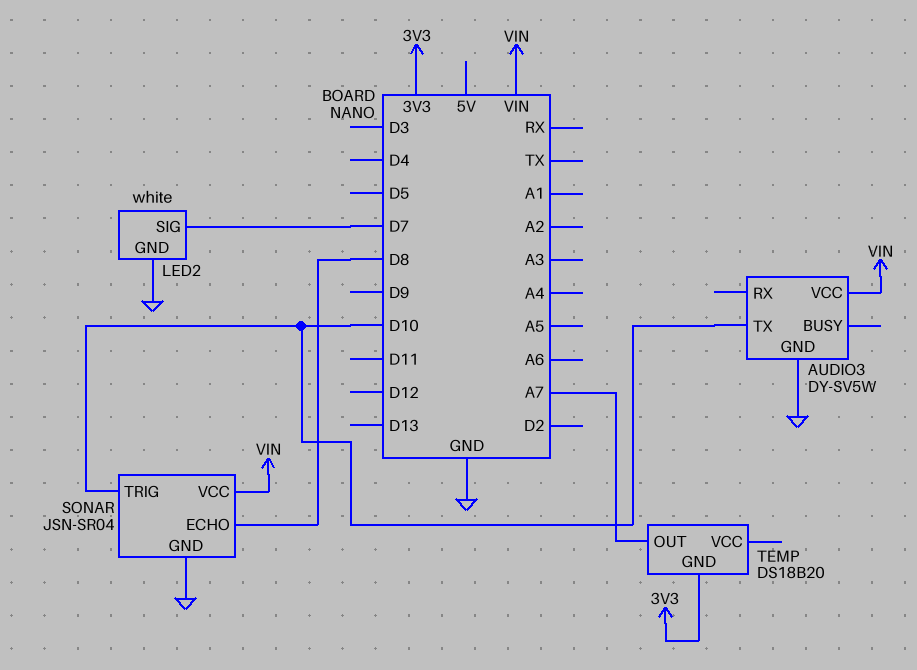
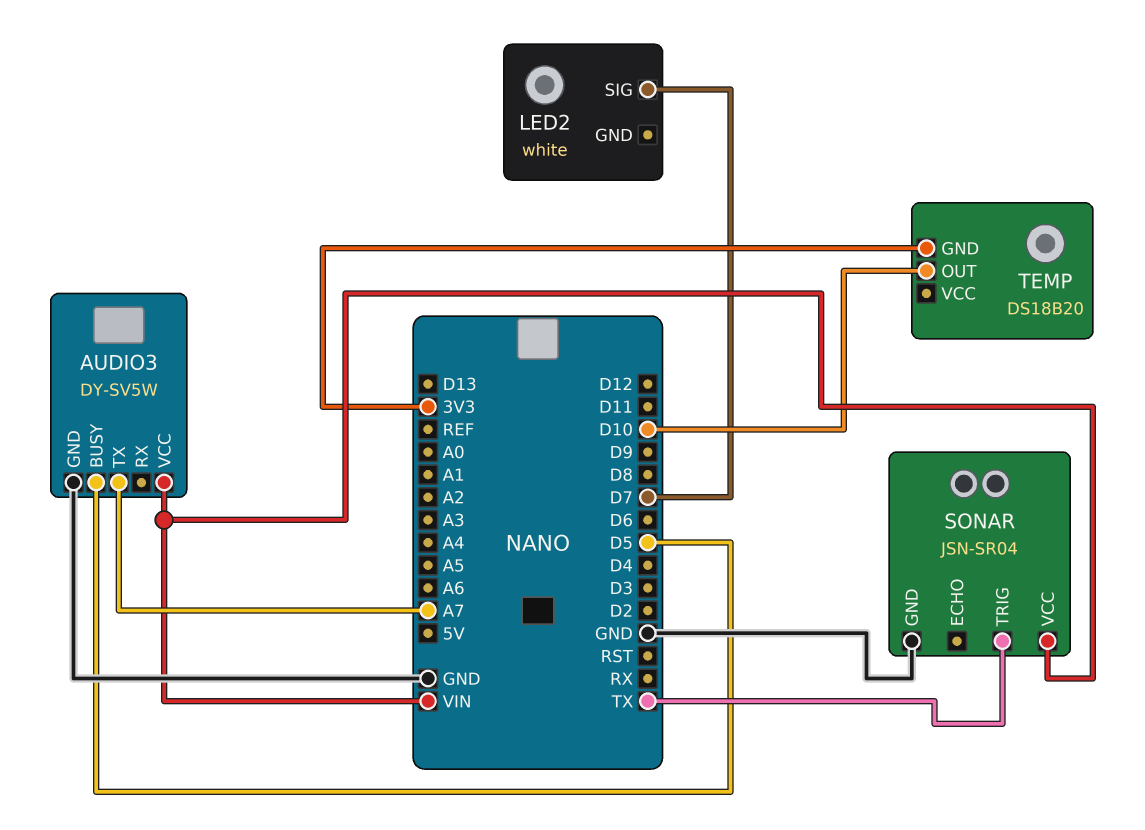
AUDIO3 pin BUSY: none -> D5
AUDIO3 pin TX: D10 -> A7
LED2 pin GND: GND -> none
SONAR pin ECHO: D8 -> none
SONAR pin TRIG: D10 -> TX
TEMP pin OUT: A7 -> D10

